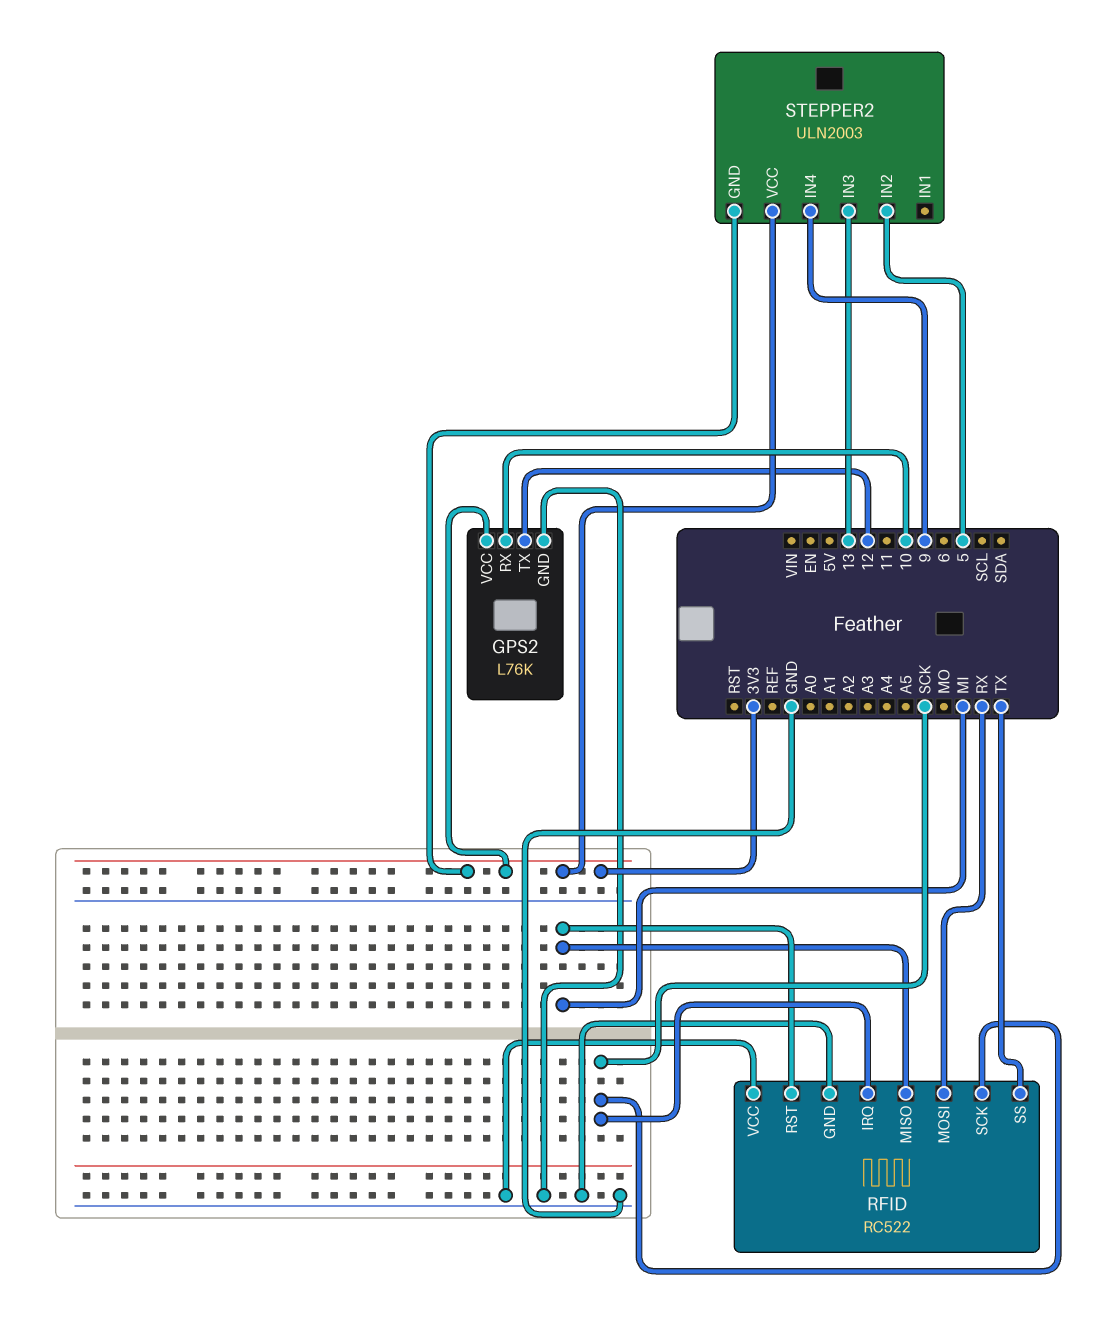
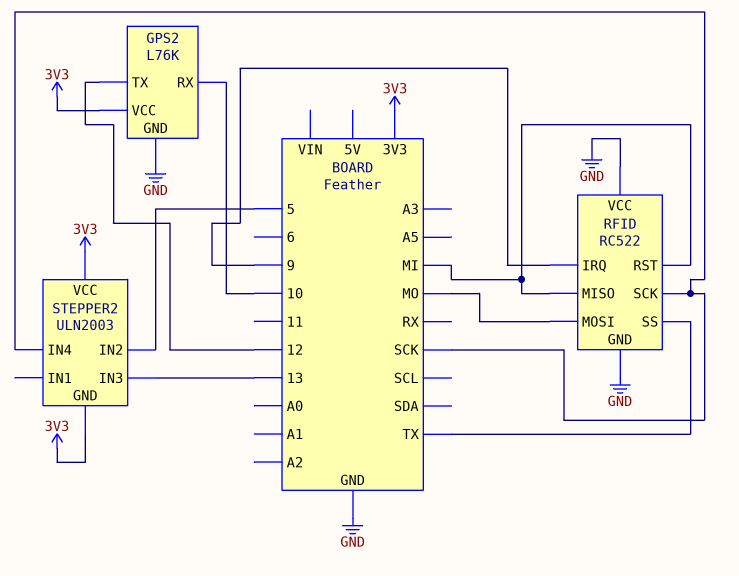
RFID pin IRQ: SCK -> 9
RFID pin MOSI: RX -> MO
STEPPER2 pin IN4: 9 -> SCK

